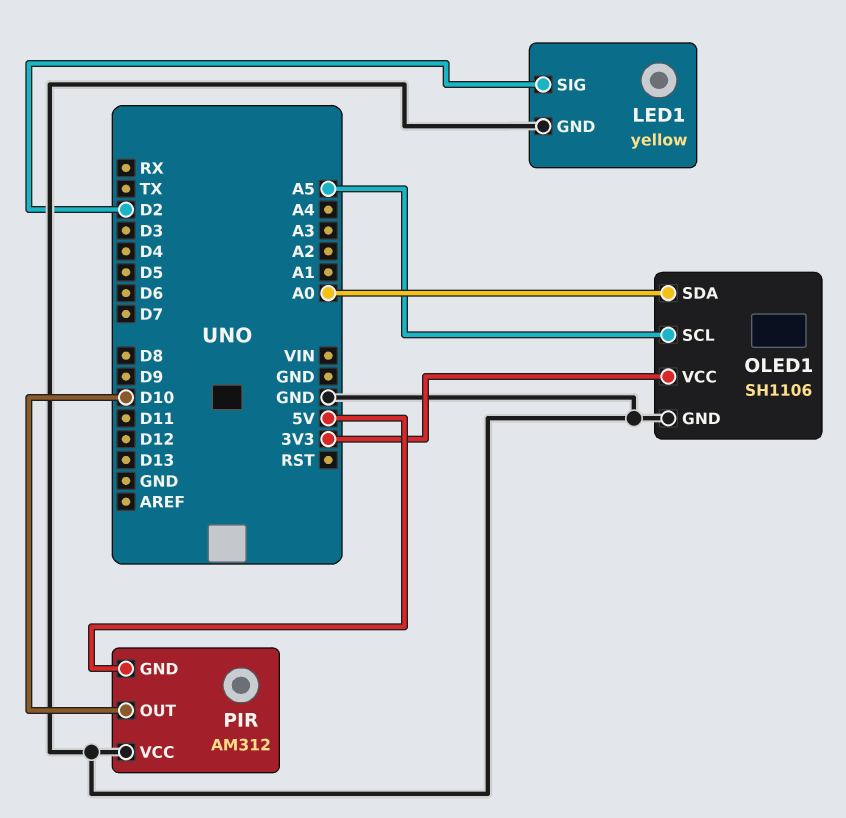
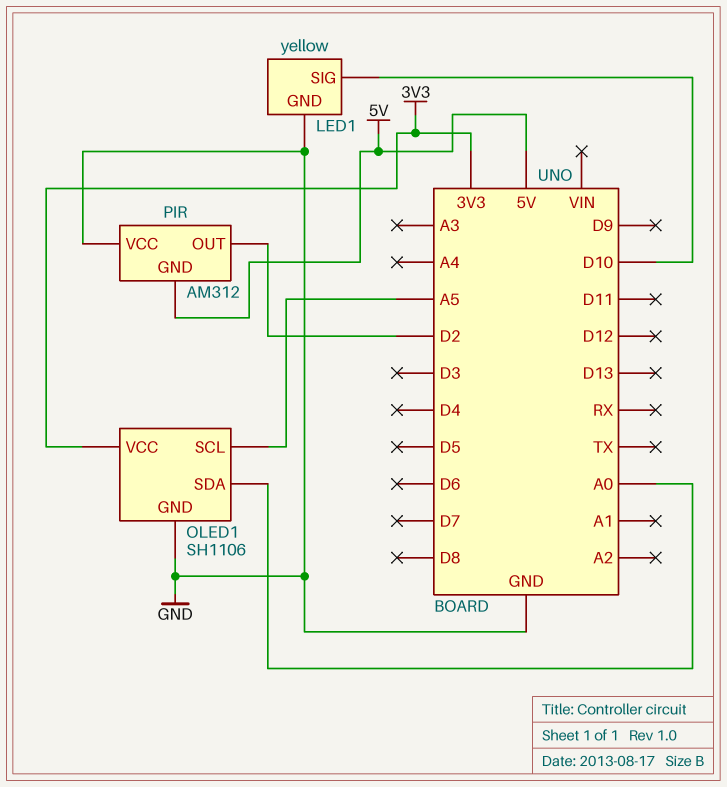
LED1 pin SIG: D2 -> D10
PIR pin OUT: D10 -> D2

